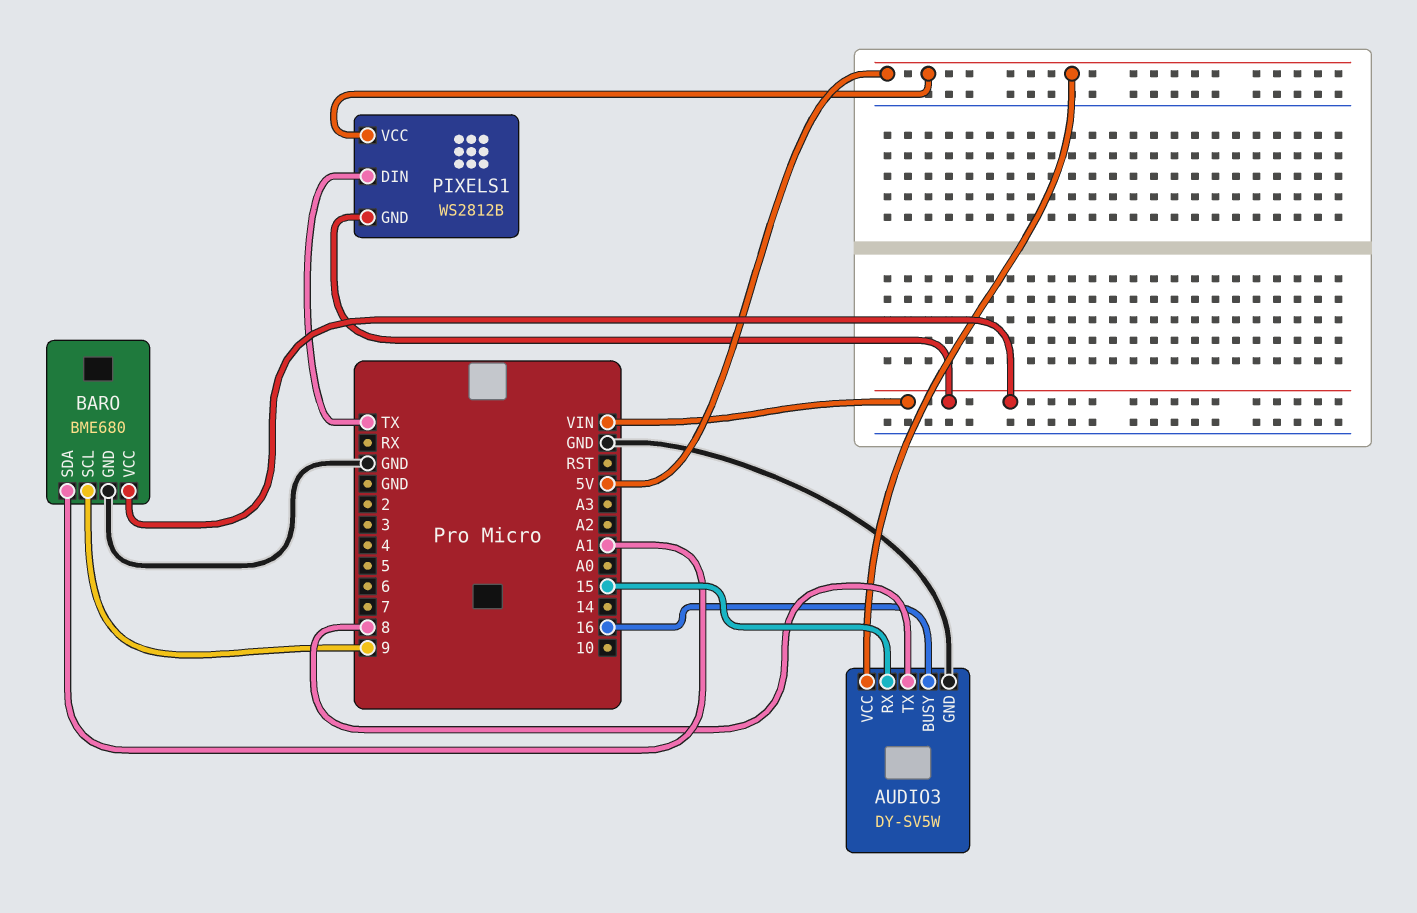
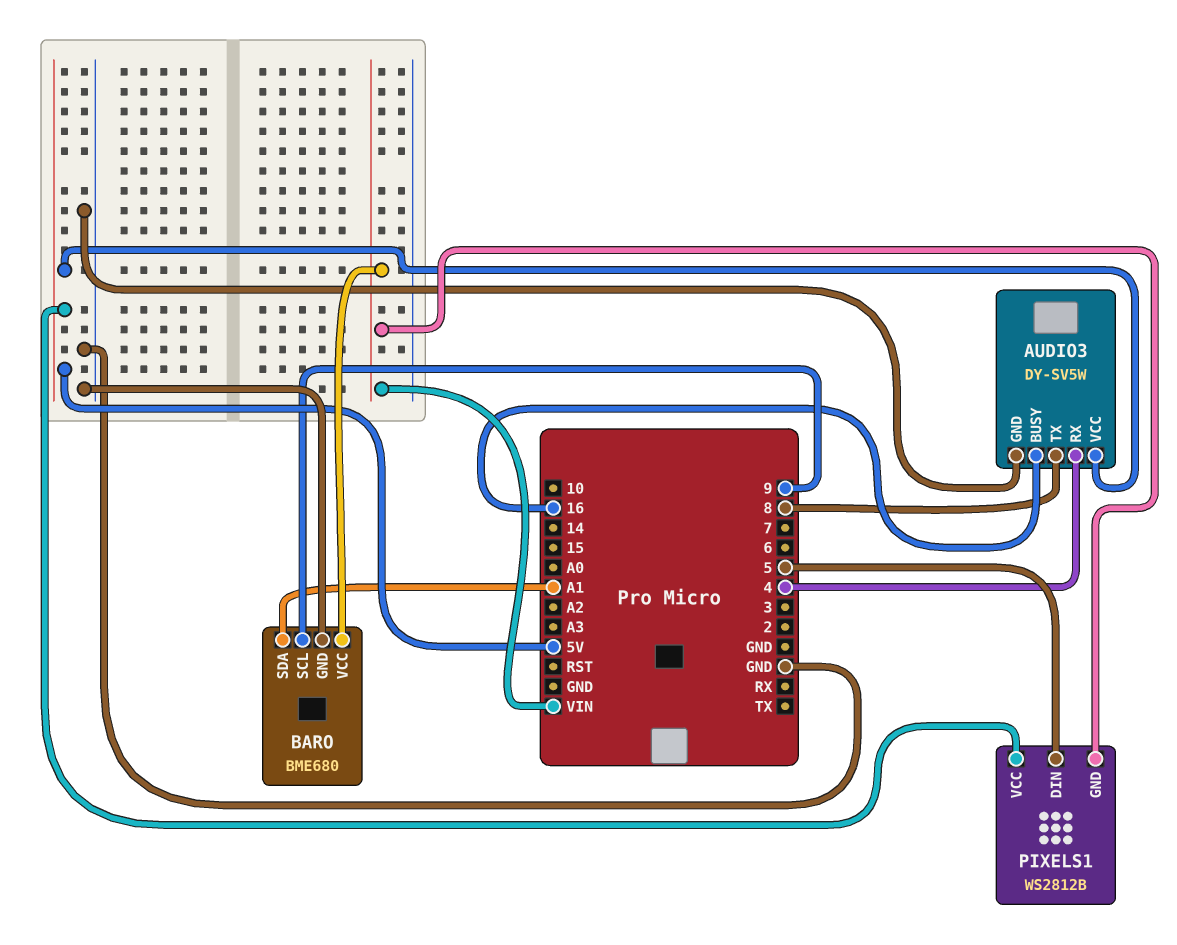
AUDIO3 pin RX: 15 -> 4
PIXELS1 pin DIN: TX -> 5

